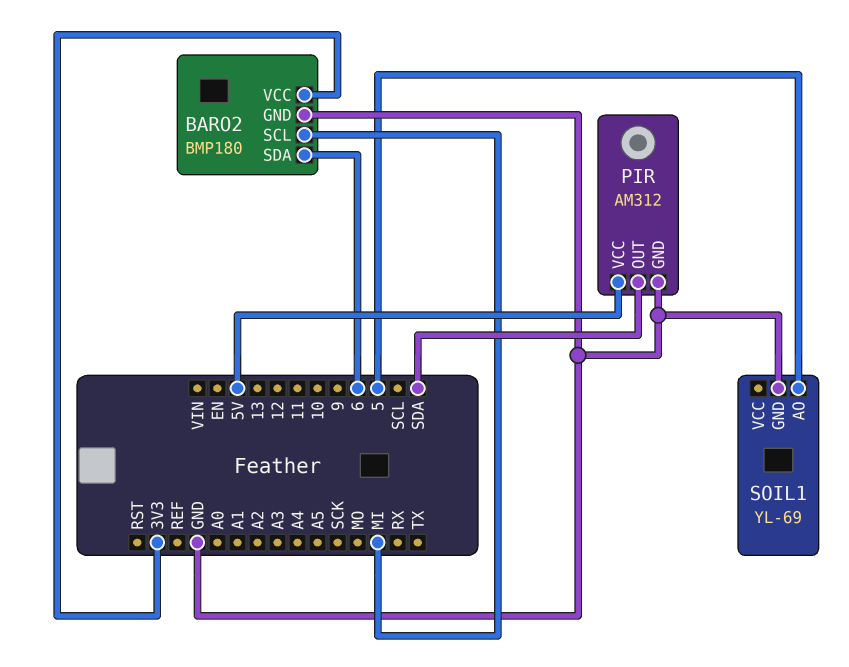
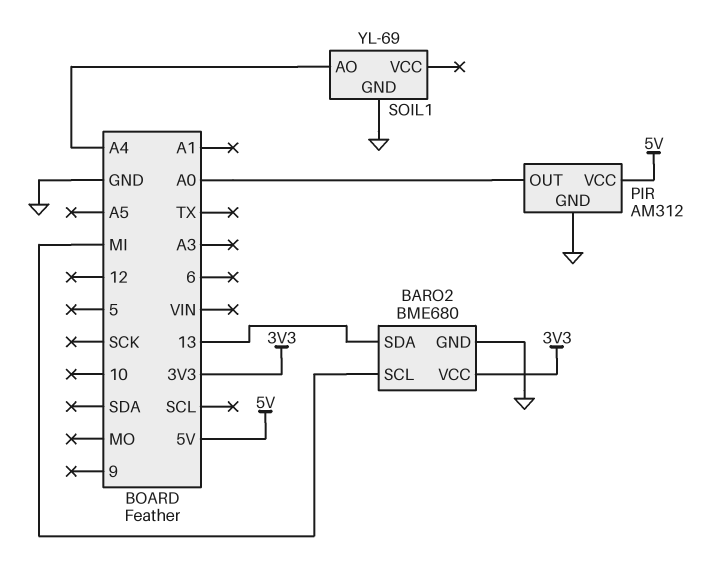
BARO2: BMP180 -> BME680
BARO2 pin SDA: 6 -> 13
PIR pin OUT: SDA -> A0
SOIL1 pin AO: 5 -> A4

